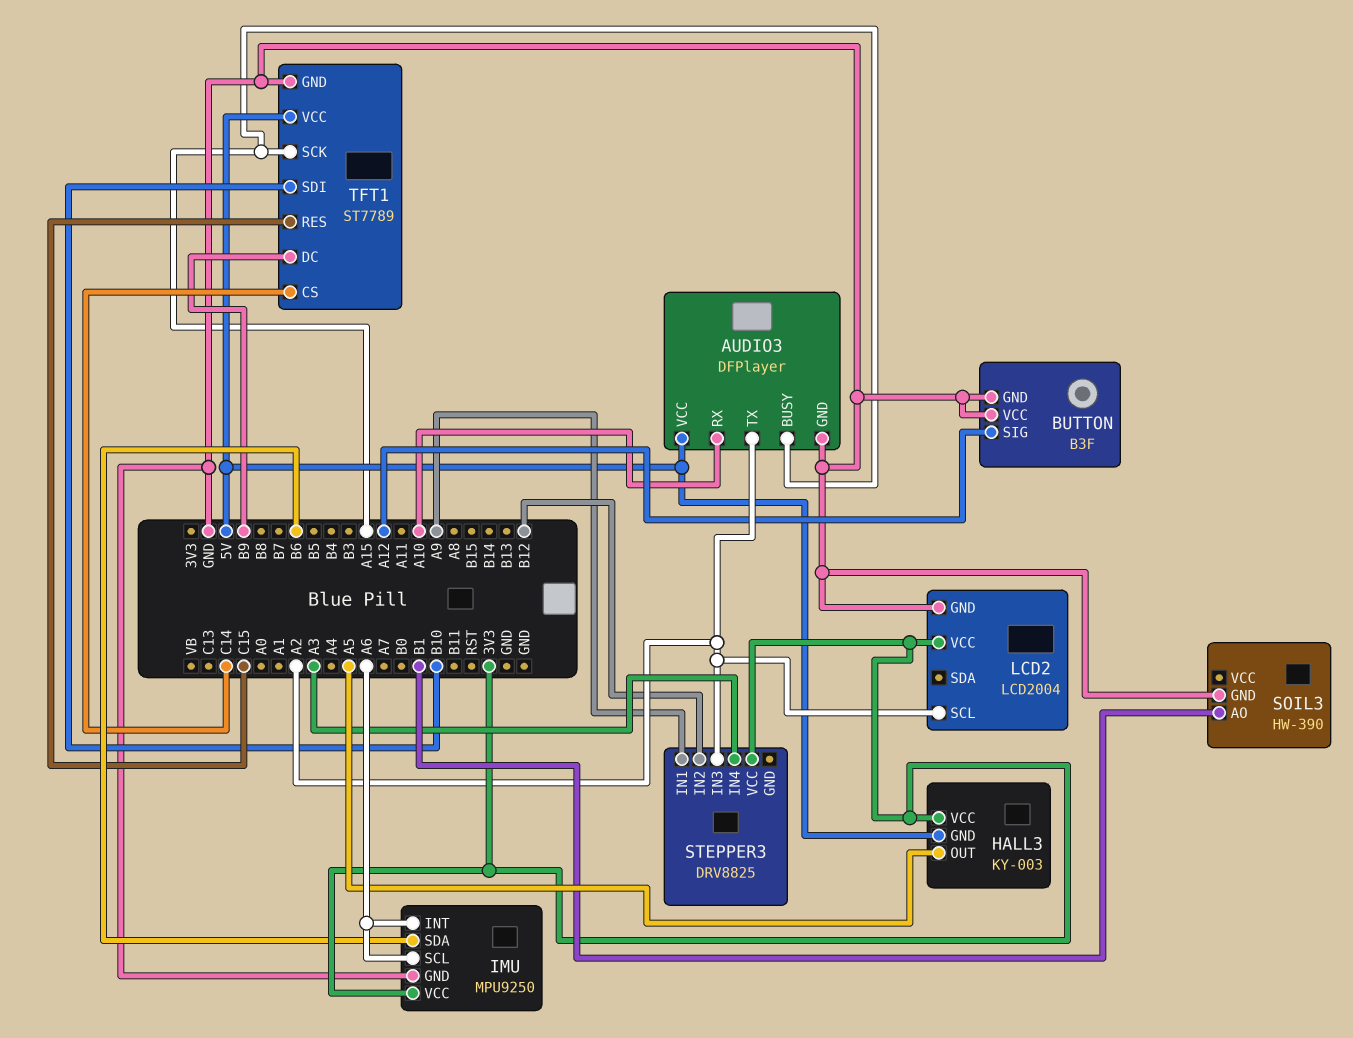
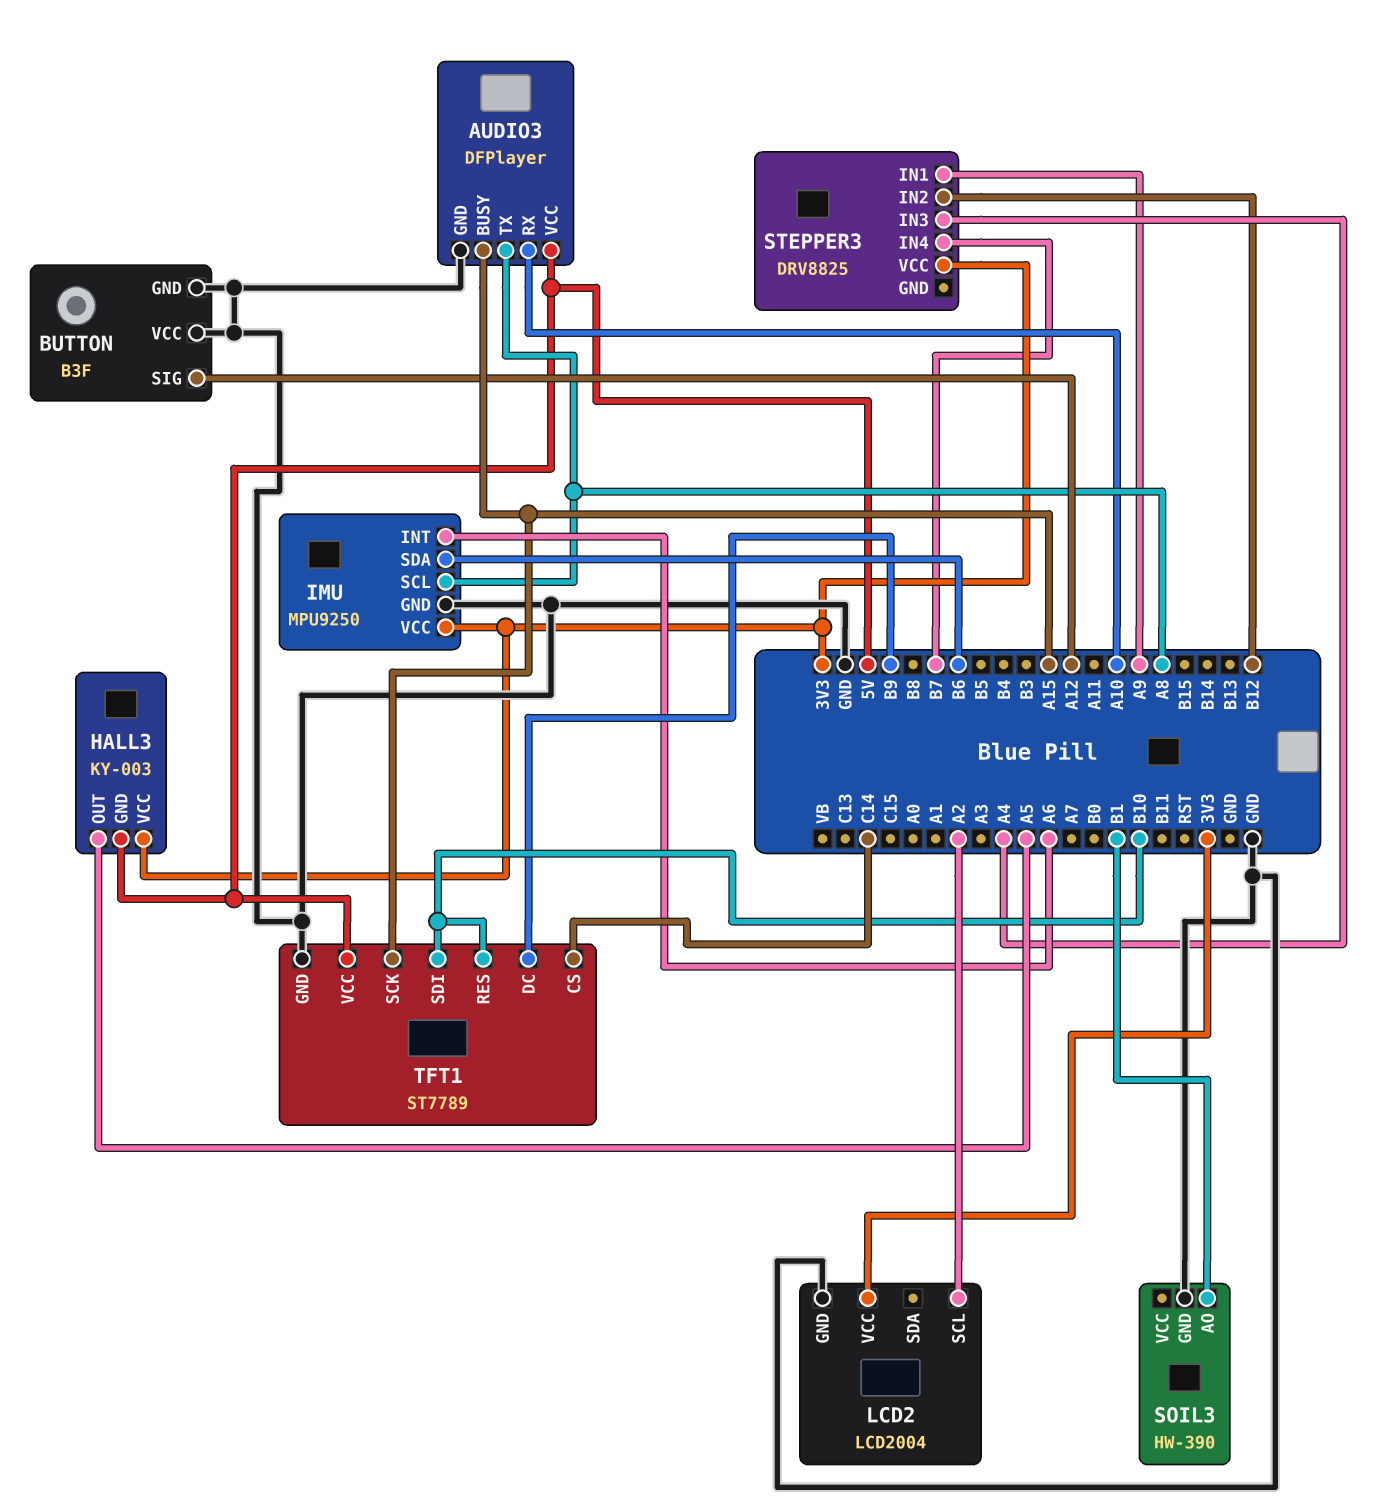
AUDIO3 pin TX: A2 -> A8
IMU pin SCL: A6 -> A8
STEPPER3 pin IN3: A2 -> A4
STEPPER3 pin IN4: A3 -> B7
TFT1 pin RES: C15 -> B10

